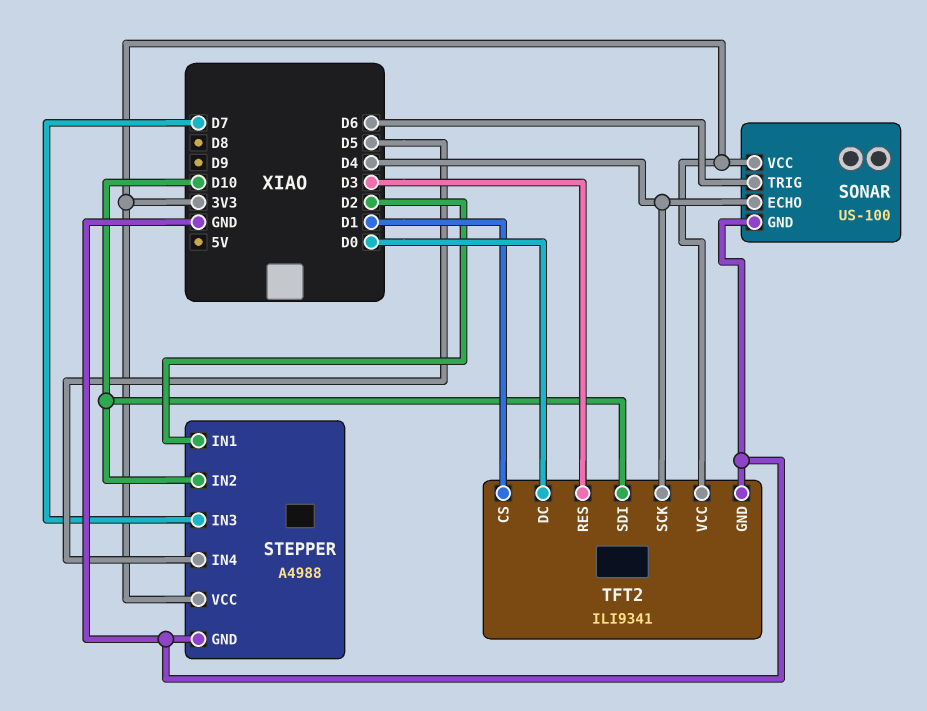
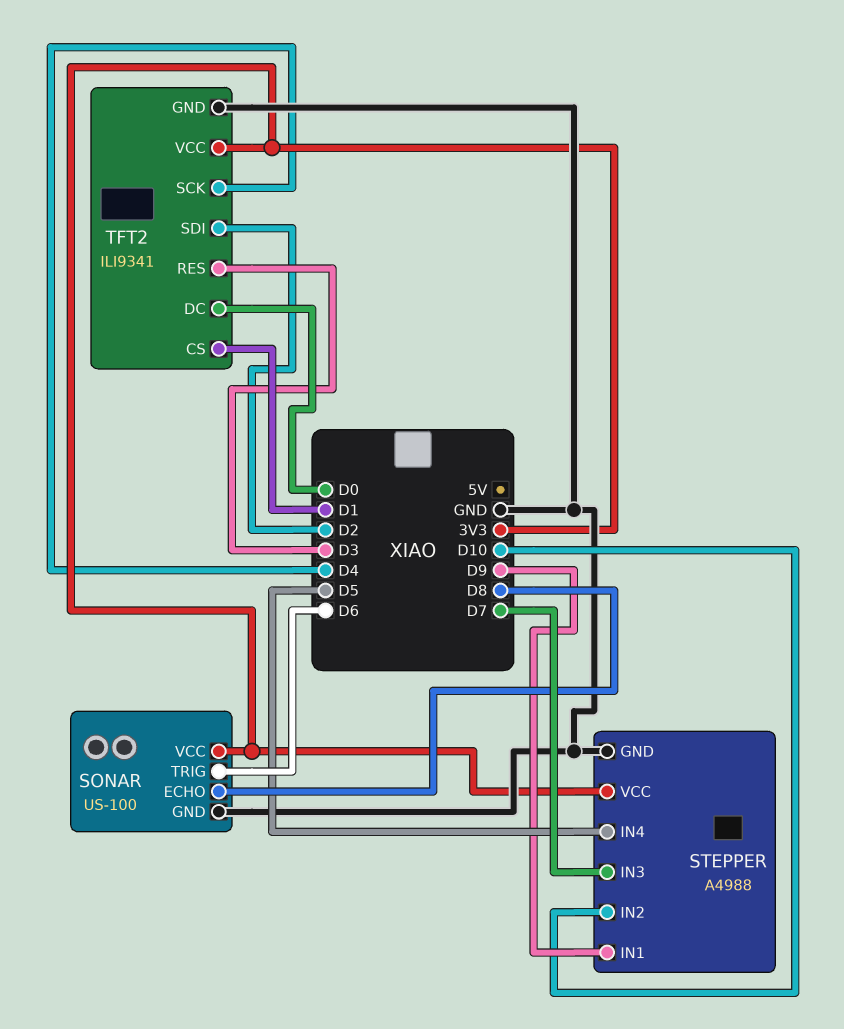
SONAR pin ECHO: D4 -> D8
STEPPER pin IN1: D2 -> D9
TFT2 pin SDI: D10 -> D2

